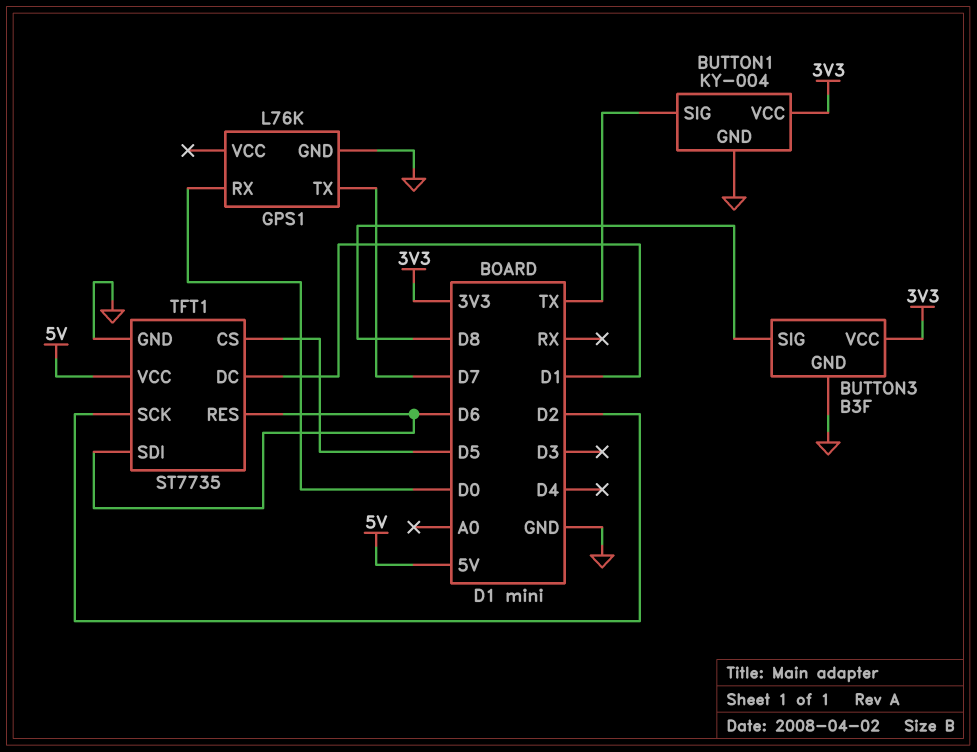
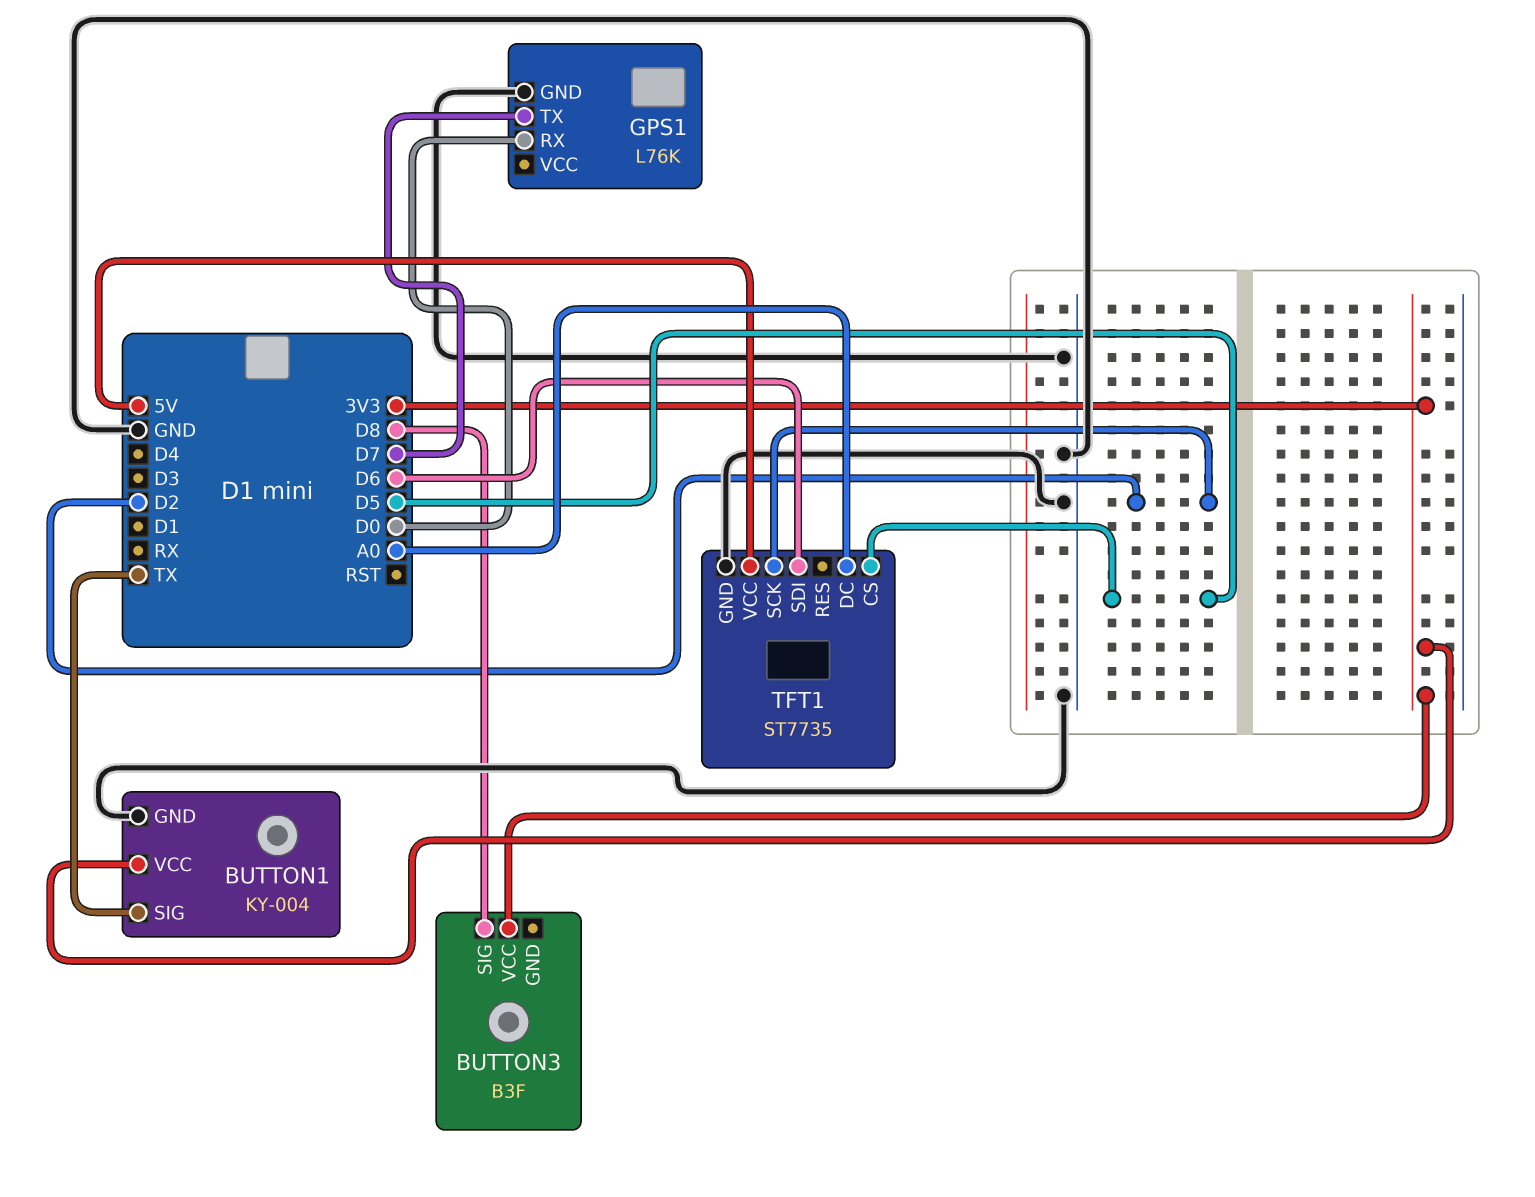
BUTTON3 pin GND: GND -> none
TFT1 pin DC: D1 -> A0
TFT1 pin RES: D6 -> none

